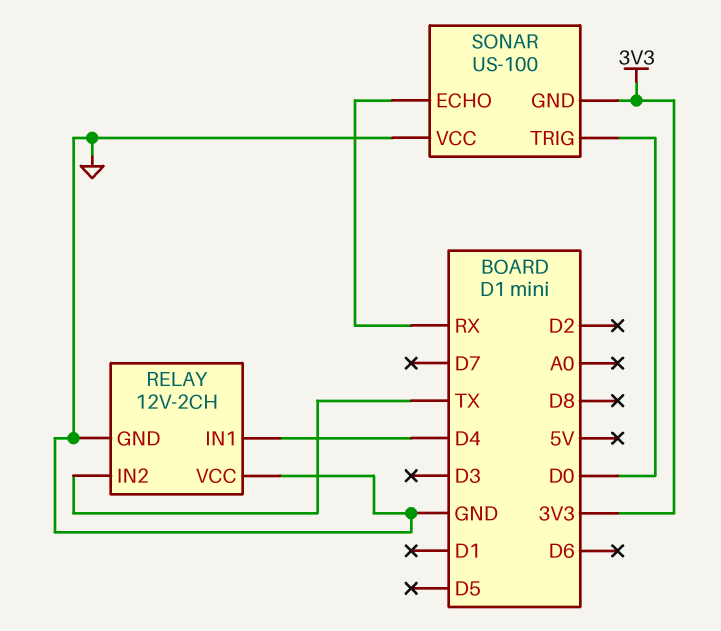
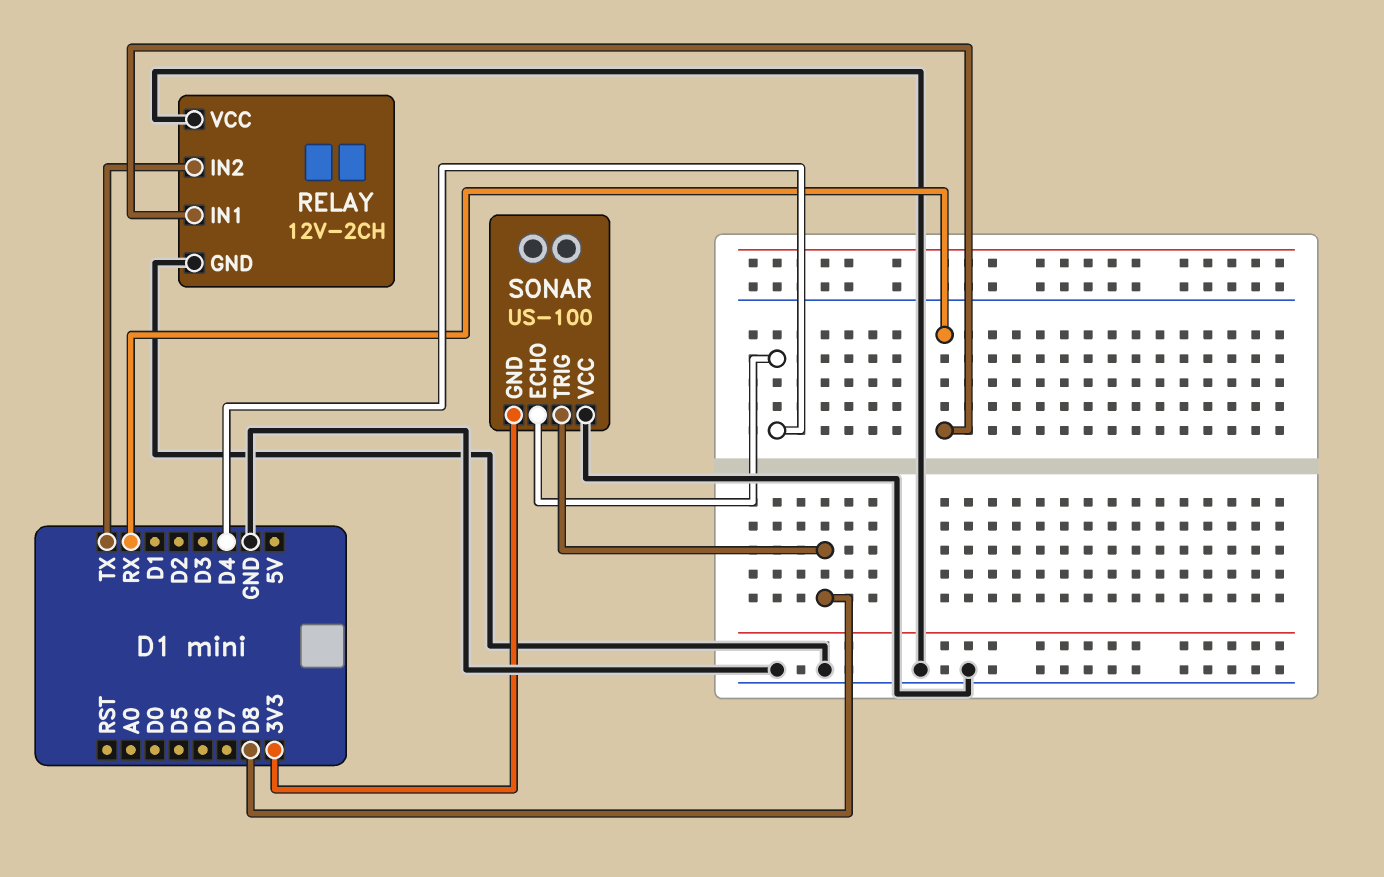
RELAY pin IN1: D4 -> RX
SONAR pin ECHO: RX -> D4
SONAR pin TRIG: D0 -> D8

